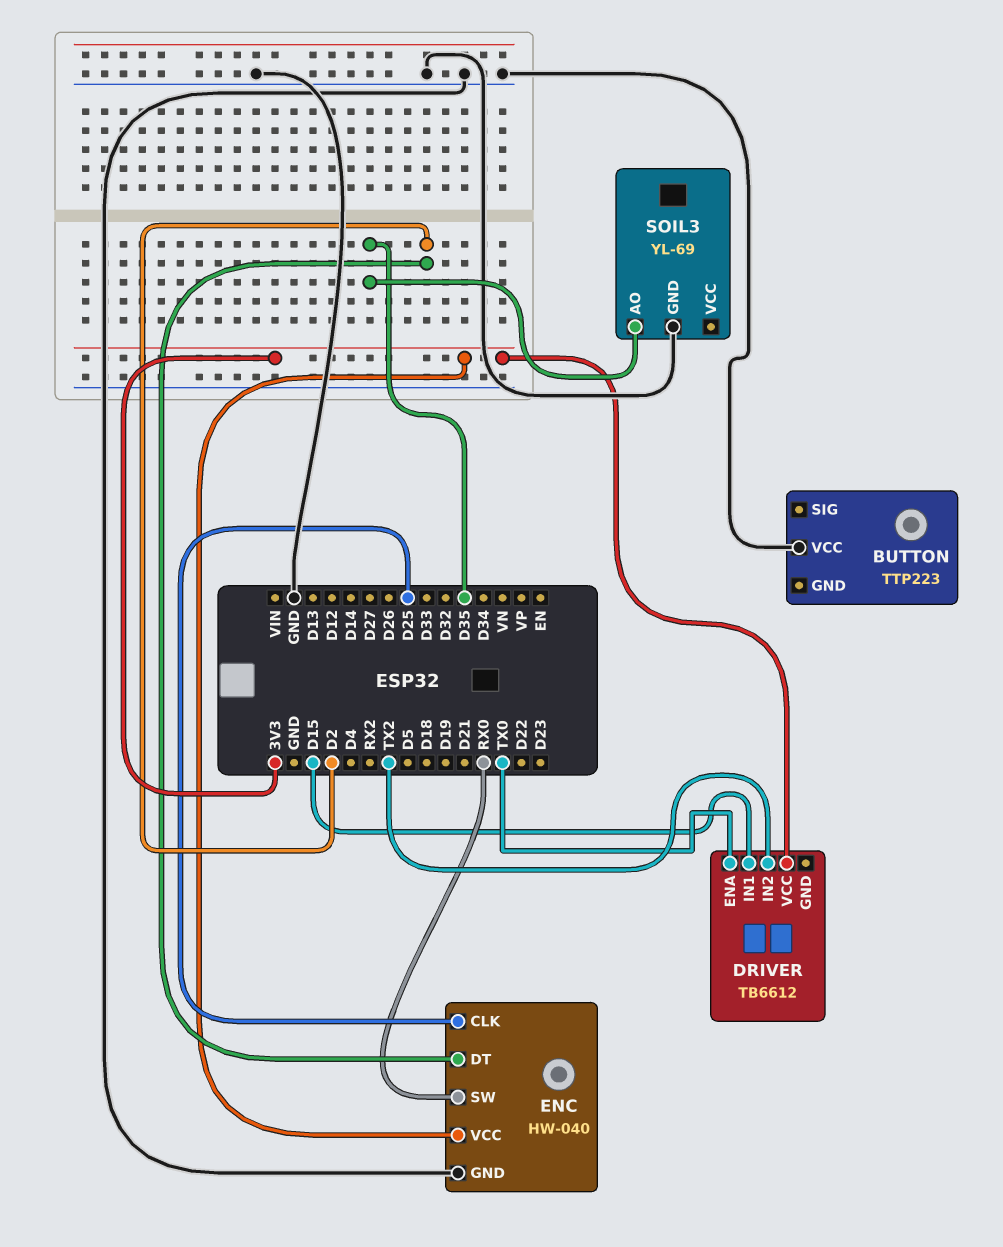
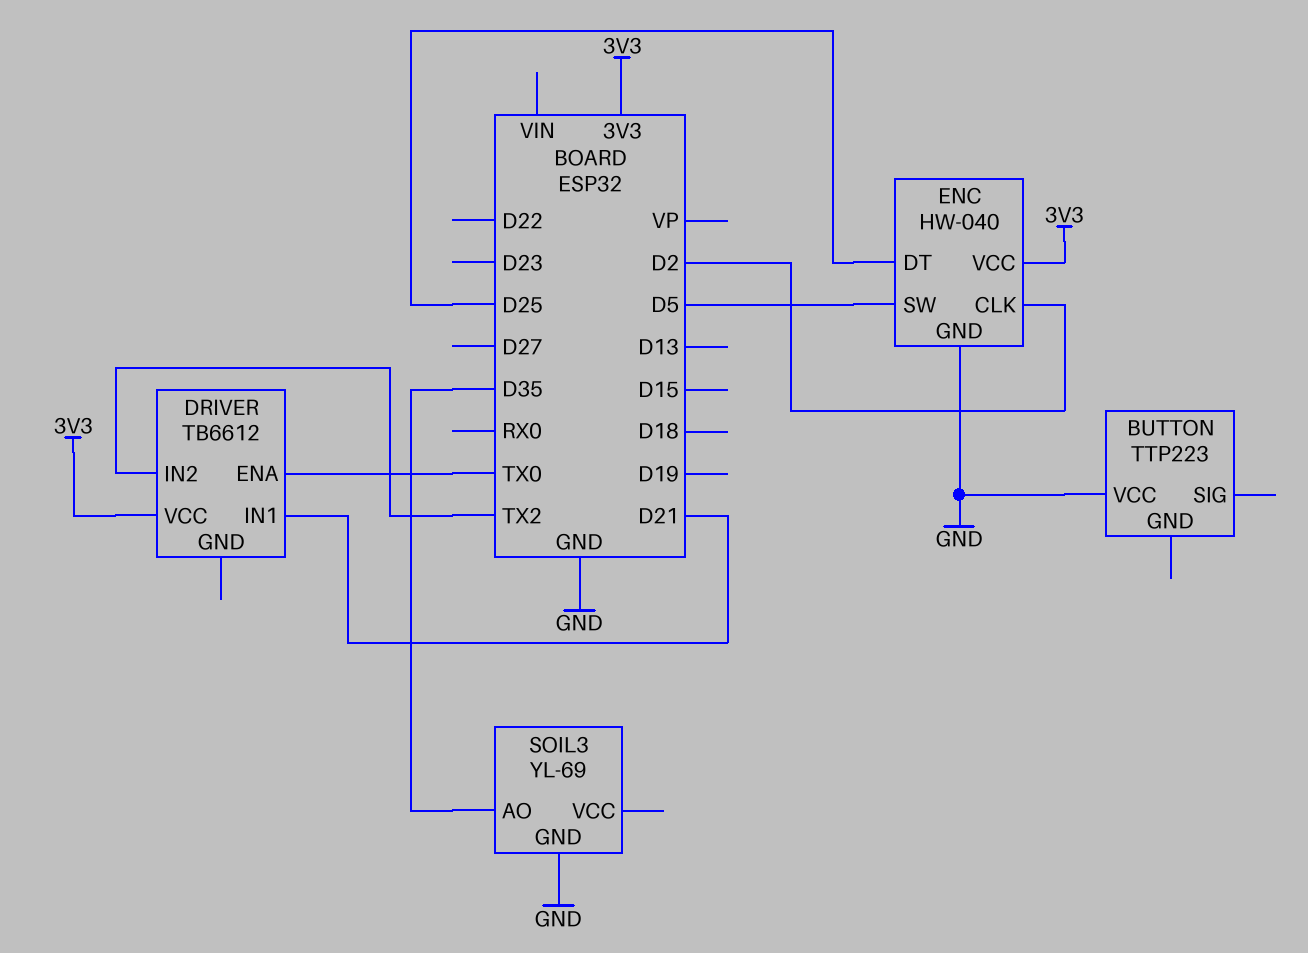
DRIVER pin IN1: D15 -> D21
ENC pin CLK: D25 -> D2
ENC pin DT: D2 -> D25
ENC pin SW: RX0 -> D5

